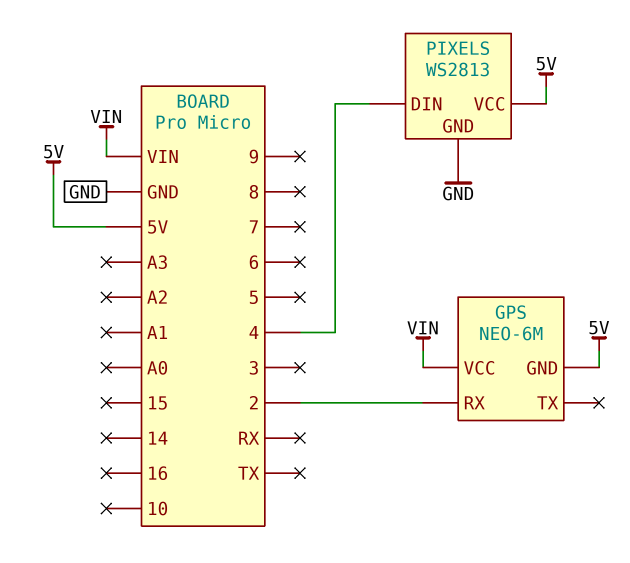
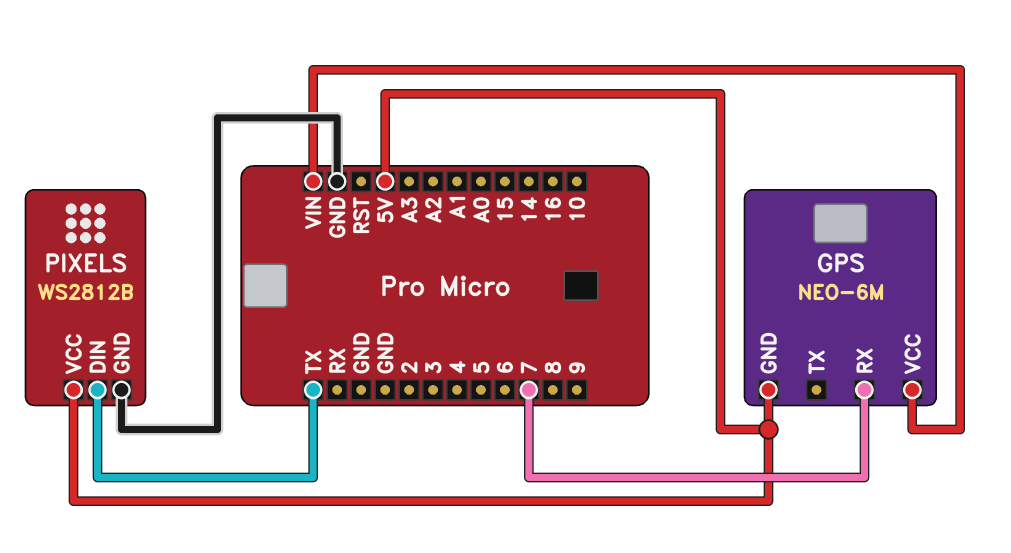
GPS pin RX: 2 -> 7
PIXELS: WS2813 -> WS2812B
PIXELS pin DIN: 4 -> TX

